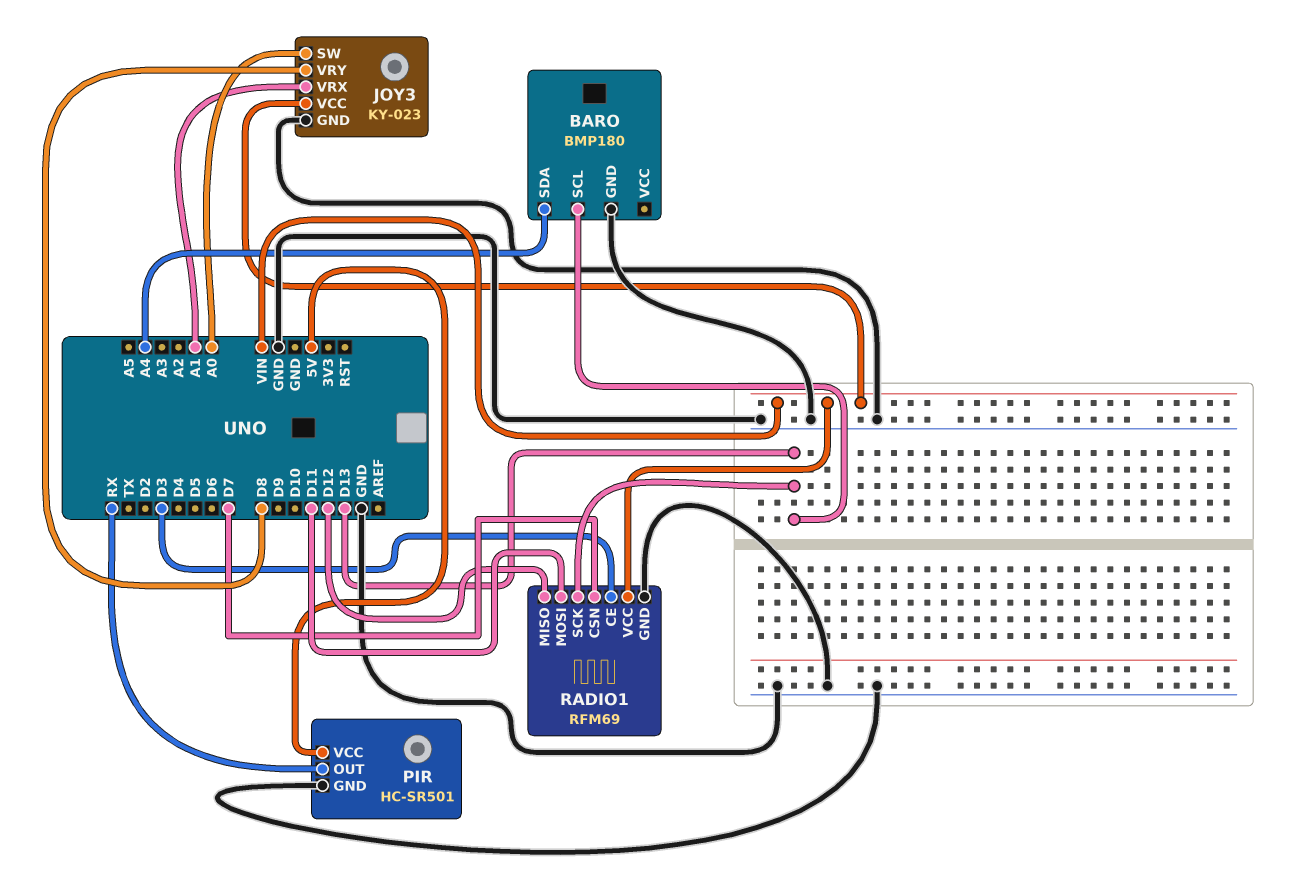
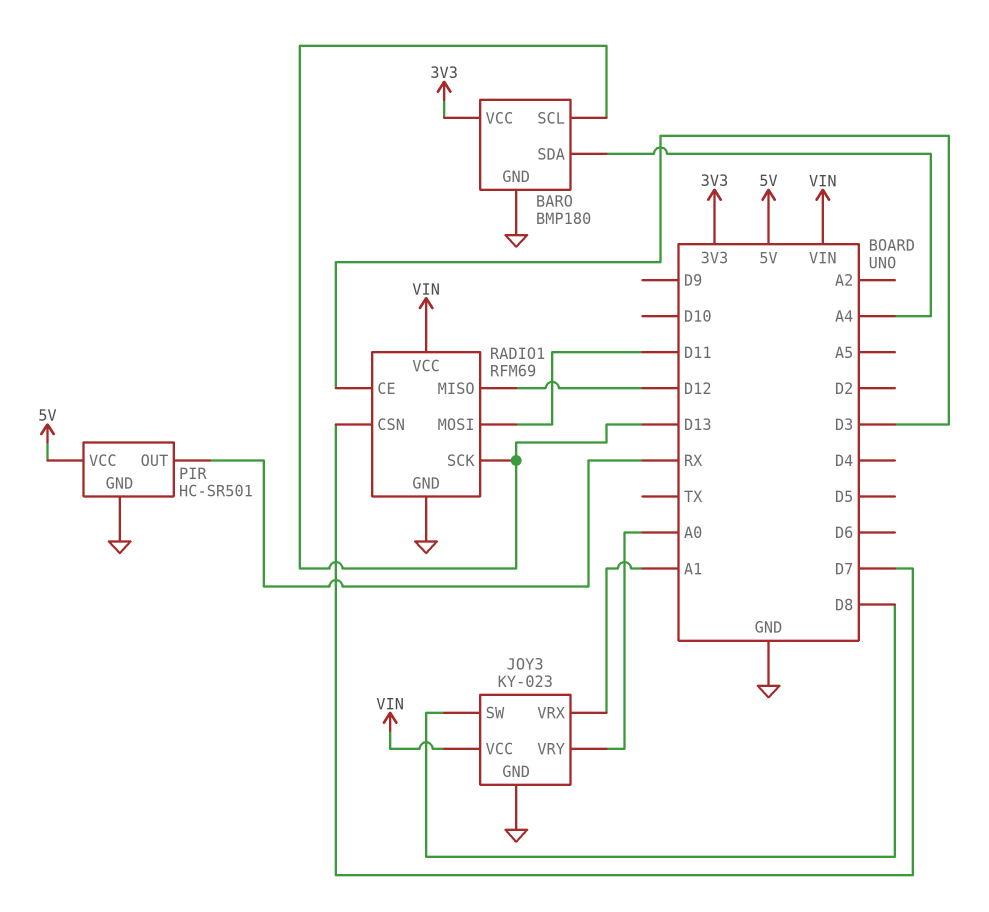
BARO pin VCC: none -> 3V3
JOY3 pin SW: A0 -> D8
JOY3 pin VRY: D8 -> A0

